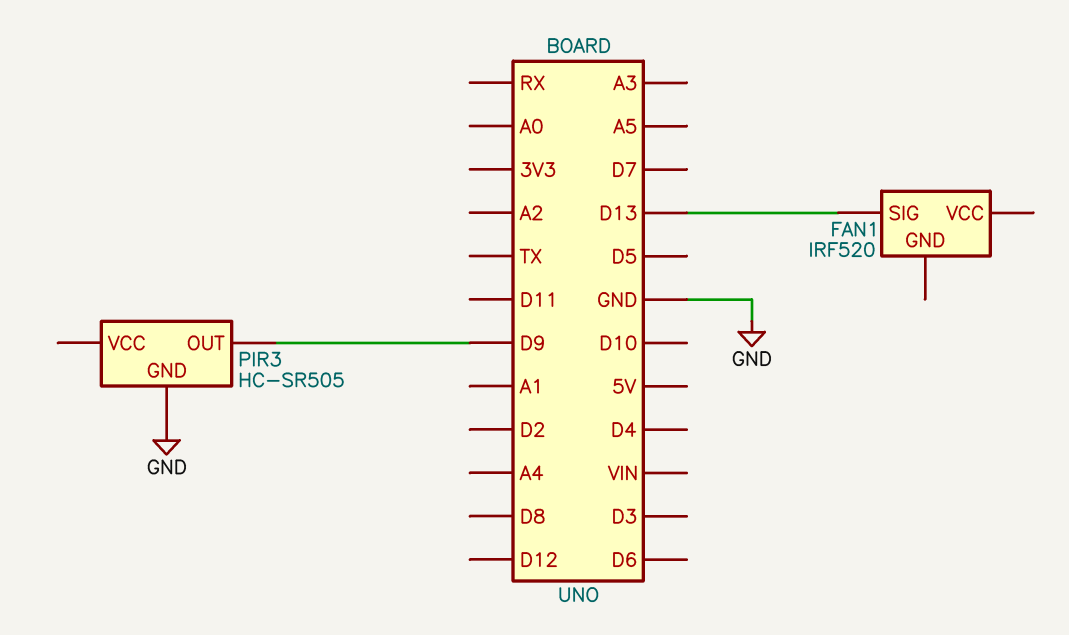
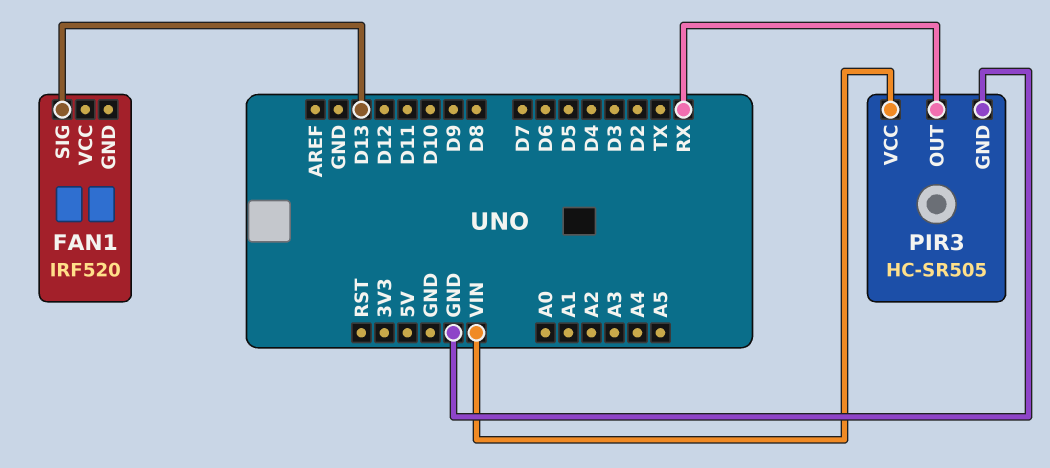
PIR3 pin OUT: D9 -> RX
PIR3 pin VCC: none -> VIN

